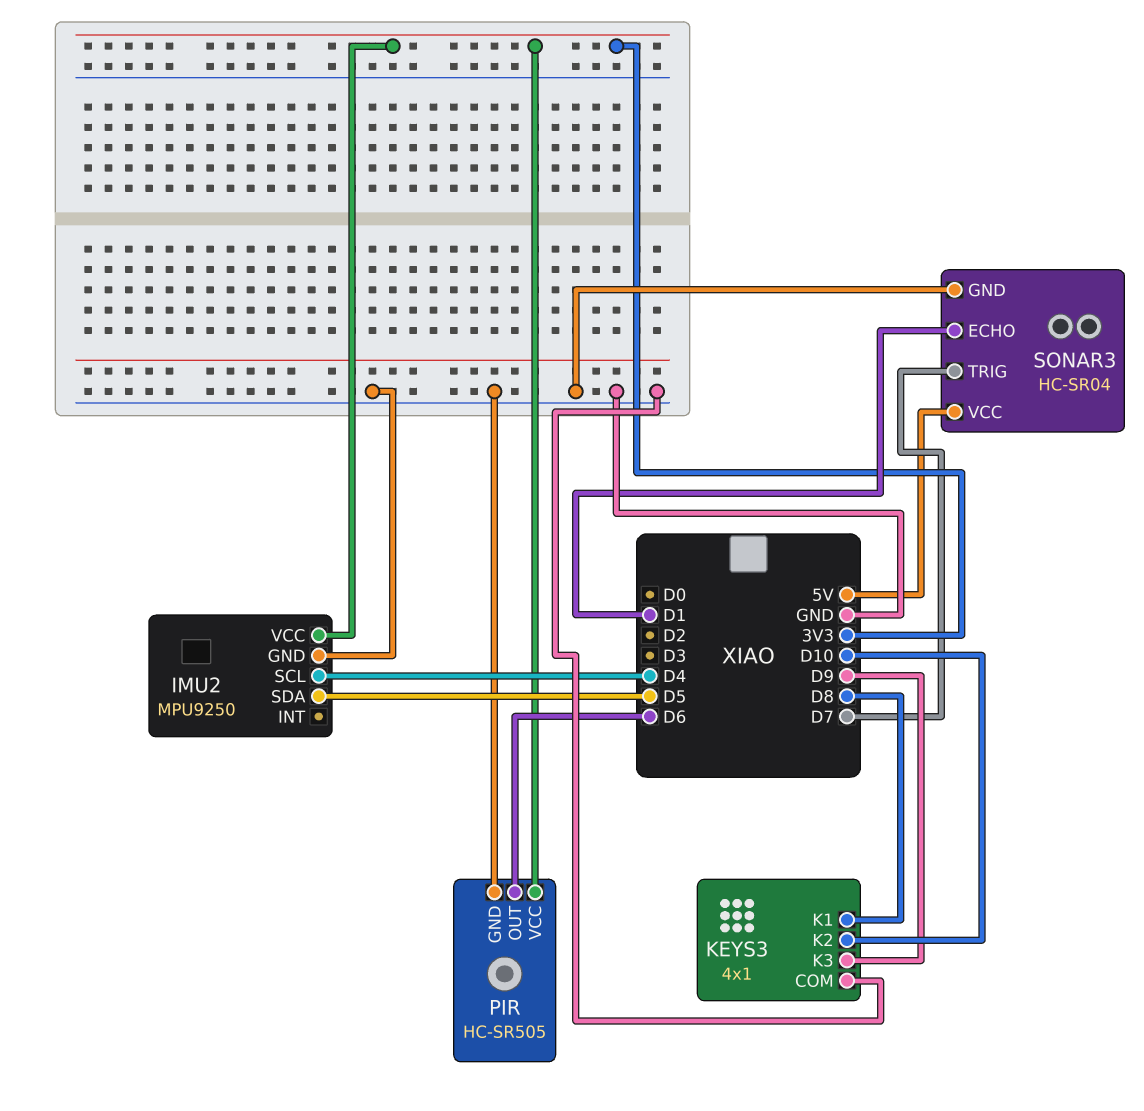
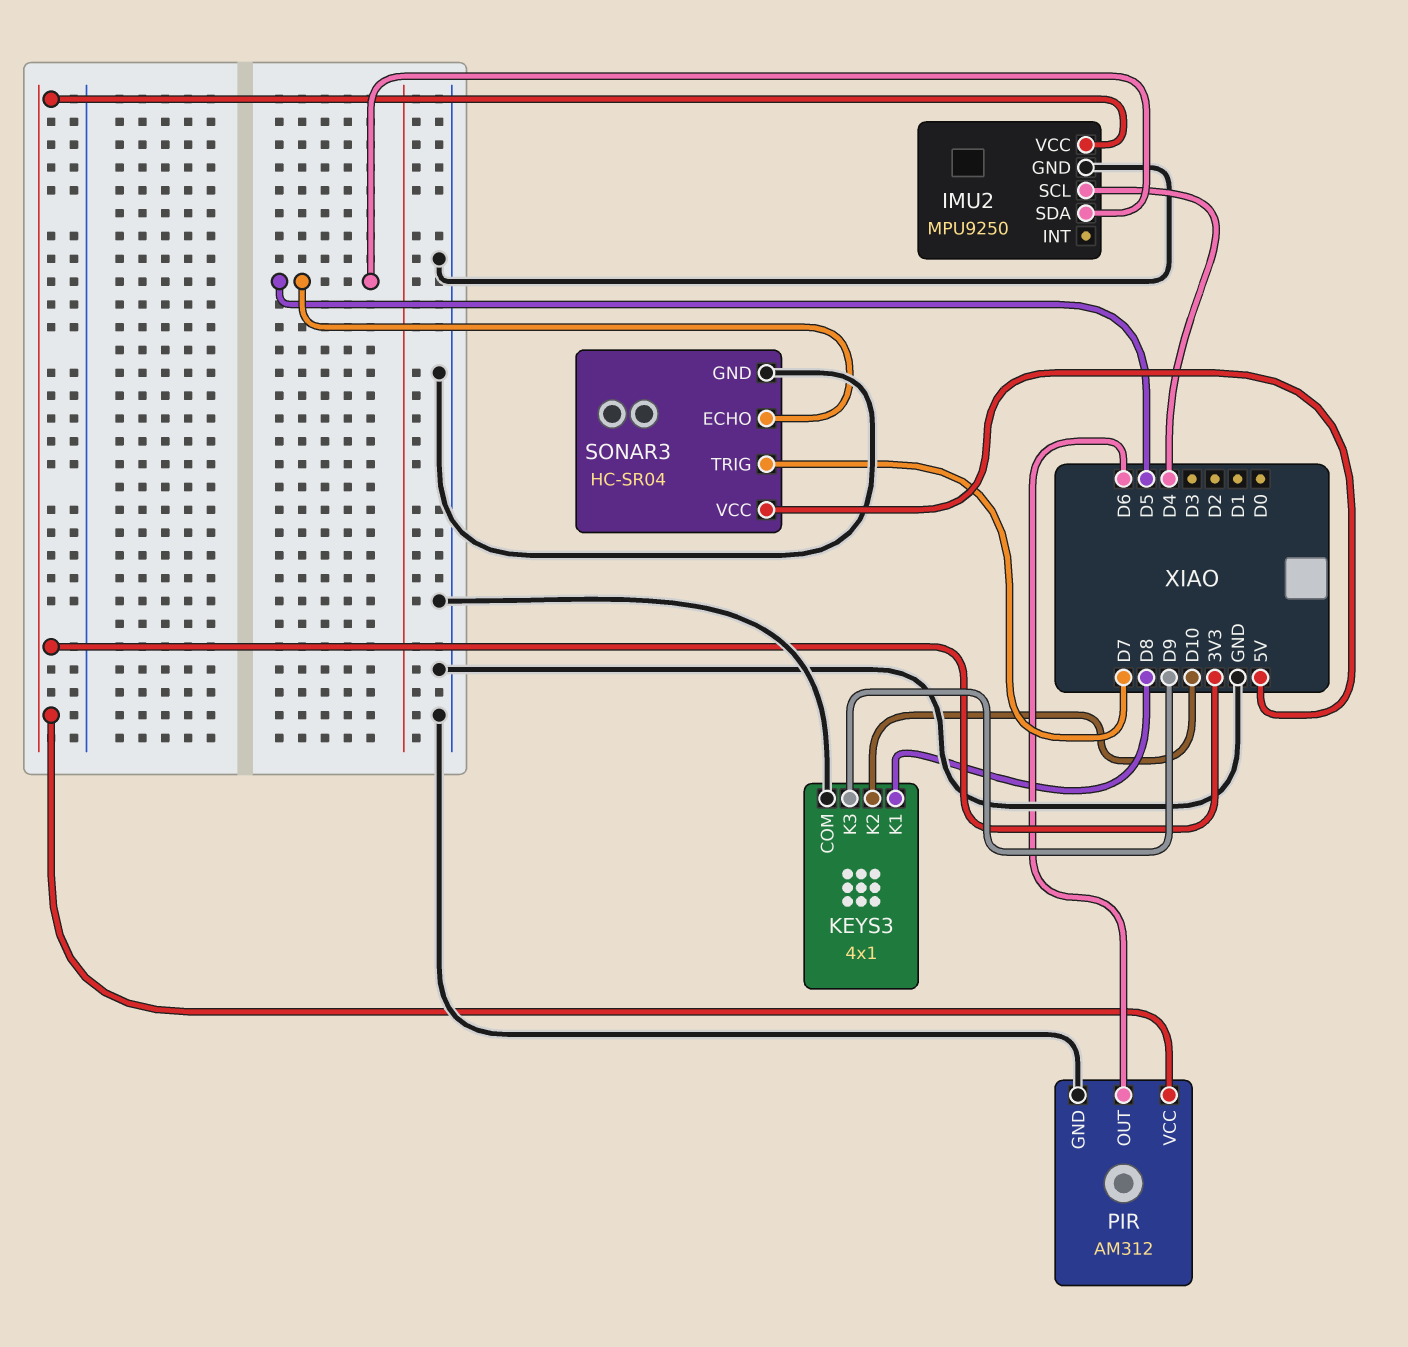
PIR: HC-SR505 -> AM312
SONAR3 pin ECHO: D1 -> D5

